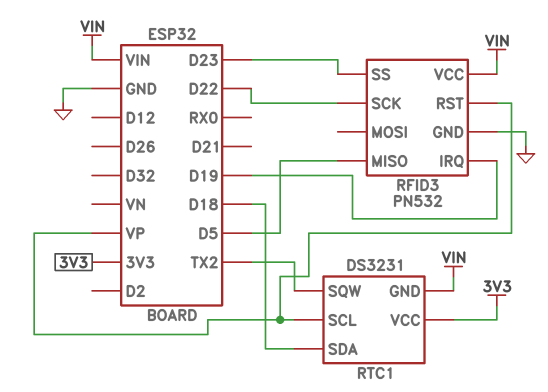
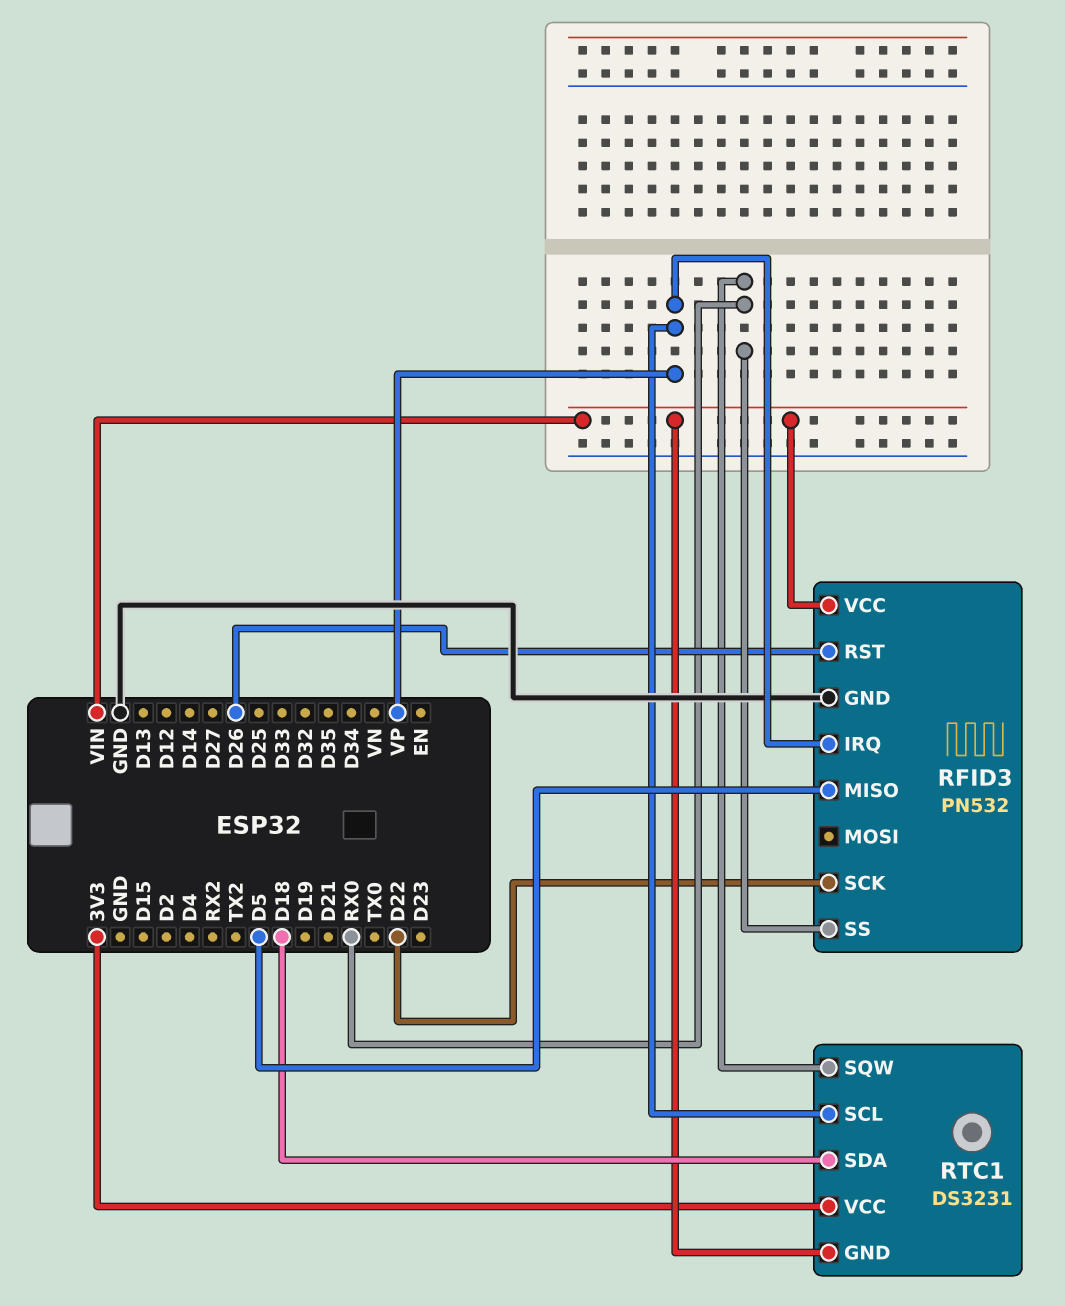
RFID3 pin IRQ: D19 -> VP
RFID3 pin RST: VP -> D26
RFID3 pin SS: D23 -> RX0
RTC1 pin SQW: TX2 -> RX0

